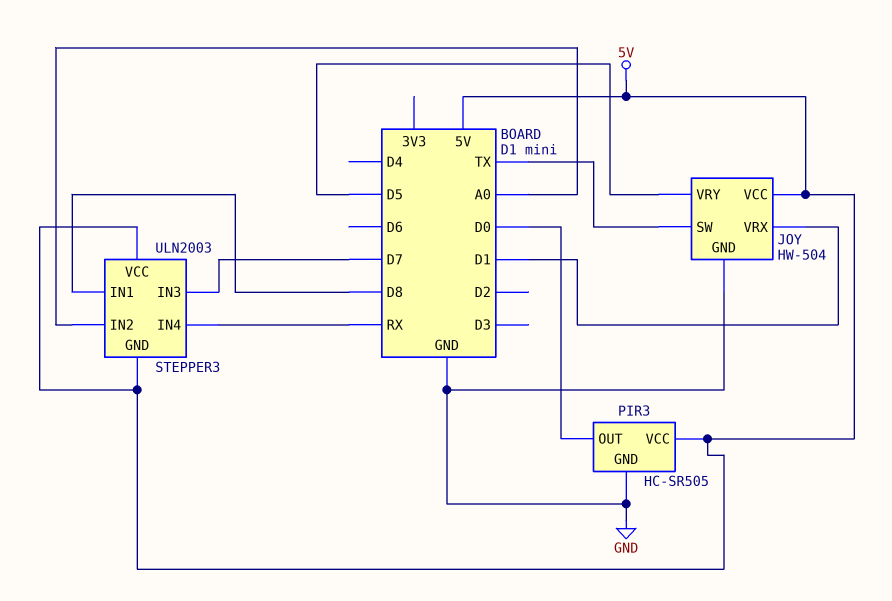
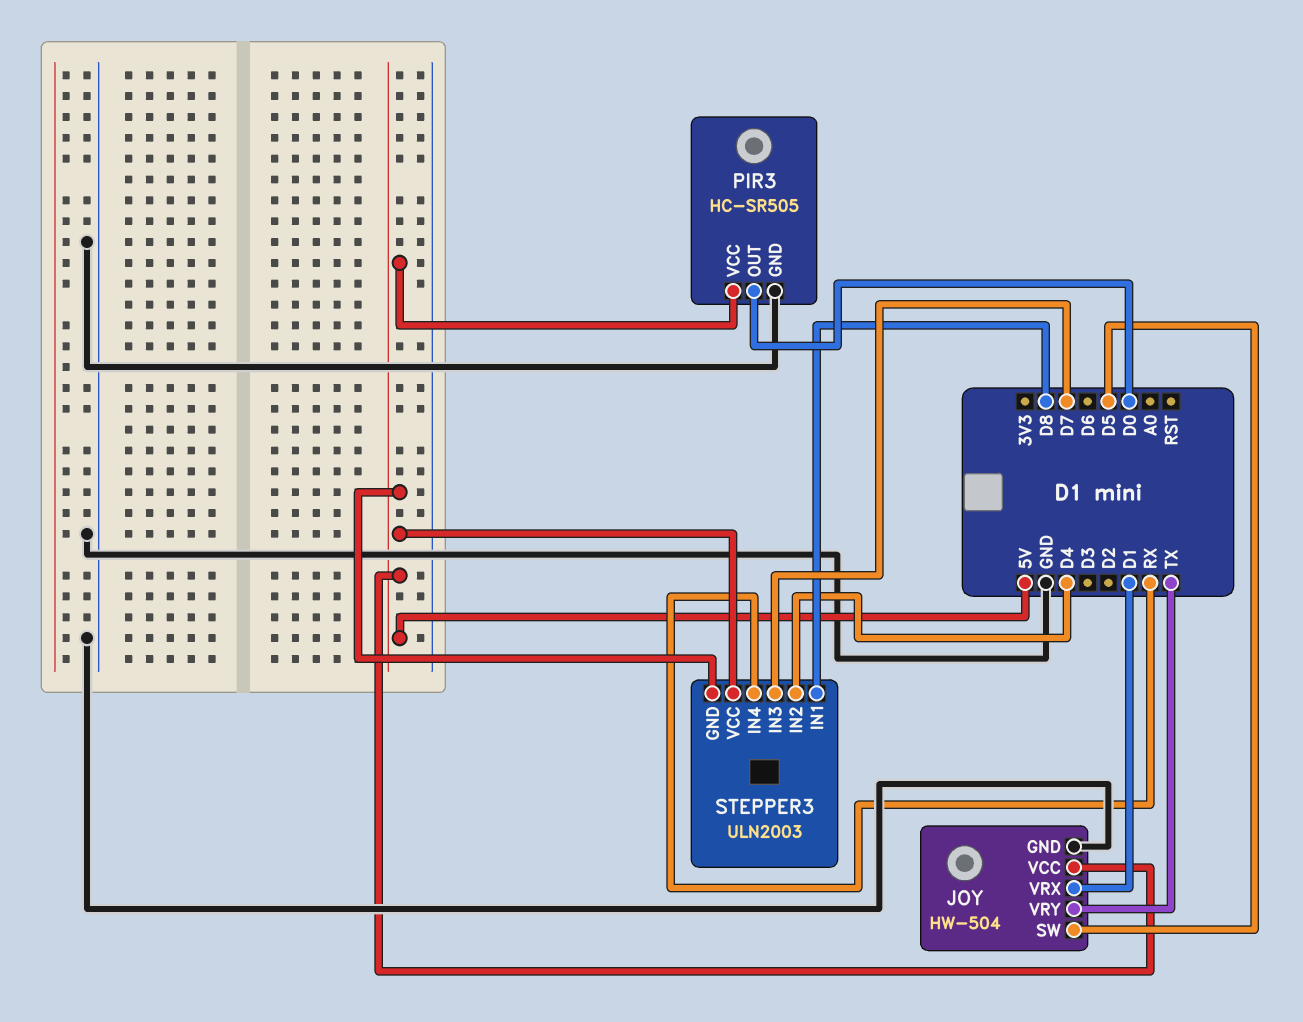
JOY pin SW: TX -> D5
JOY pin VRY: D5 -> TX
STEPPER3 pin IN2: A0 -> D4

